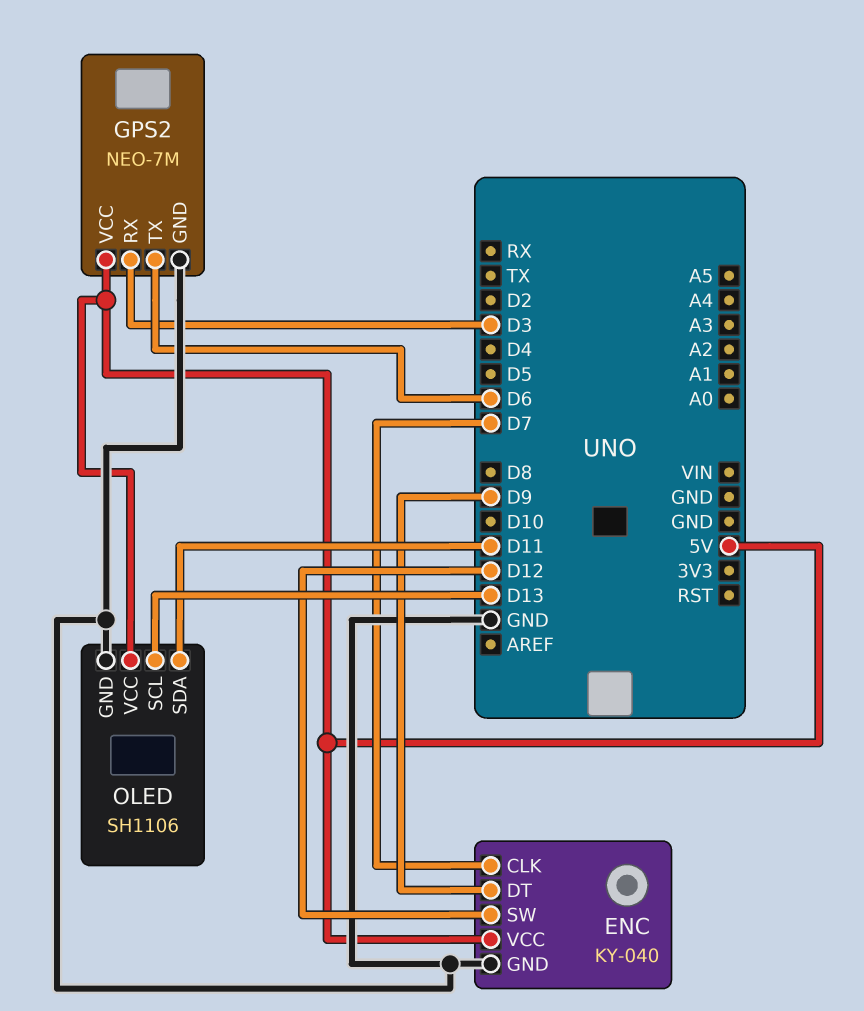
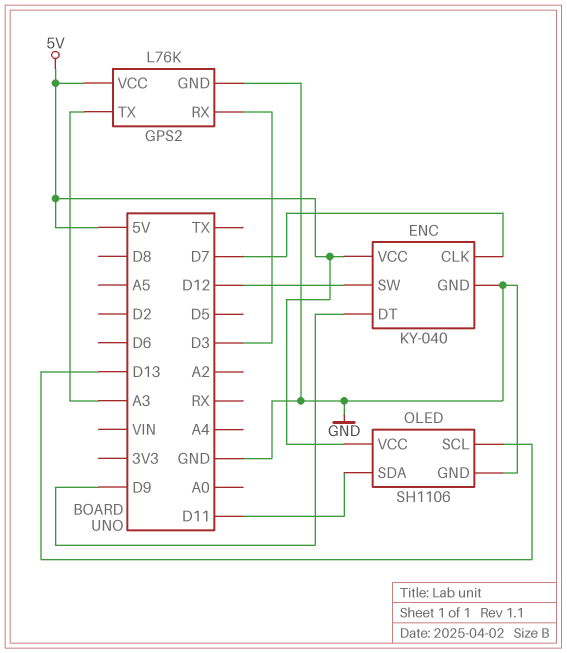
GPS2: NEO-7M -> L76K
GPS2 pin TX: D6 -> A3

